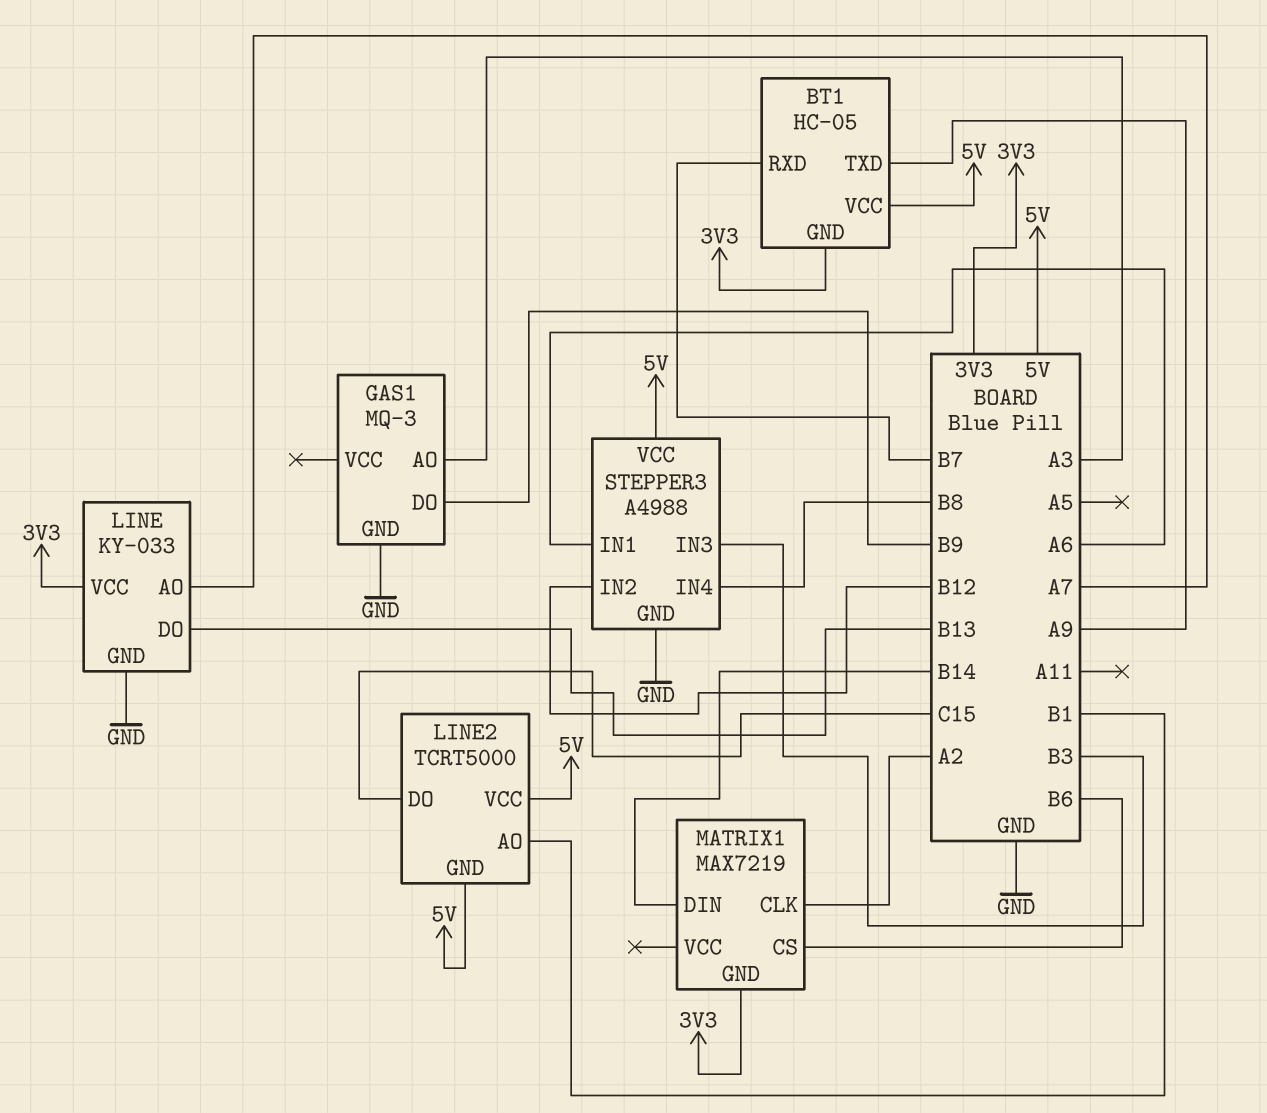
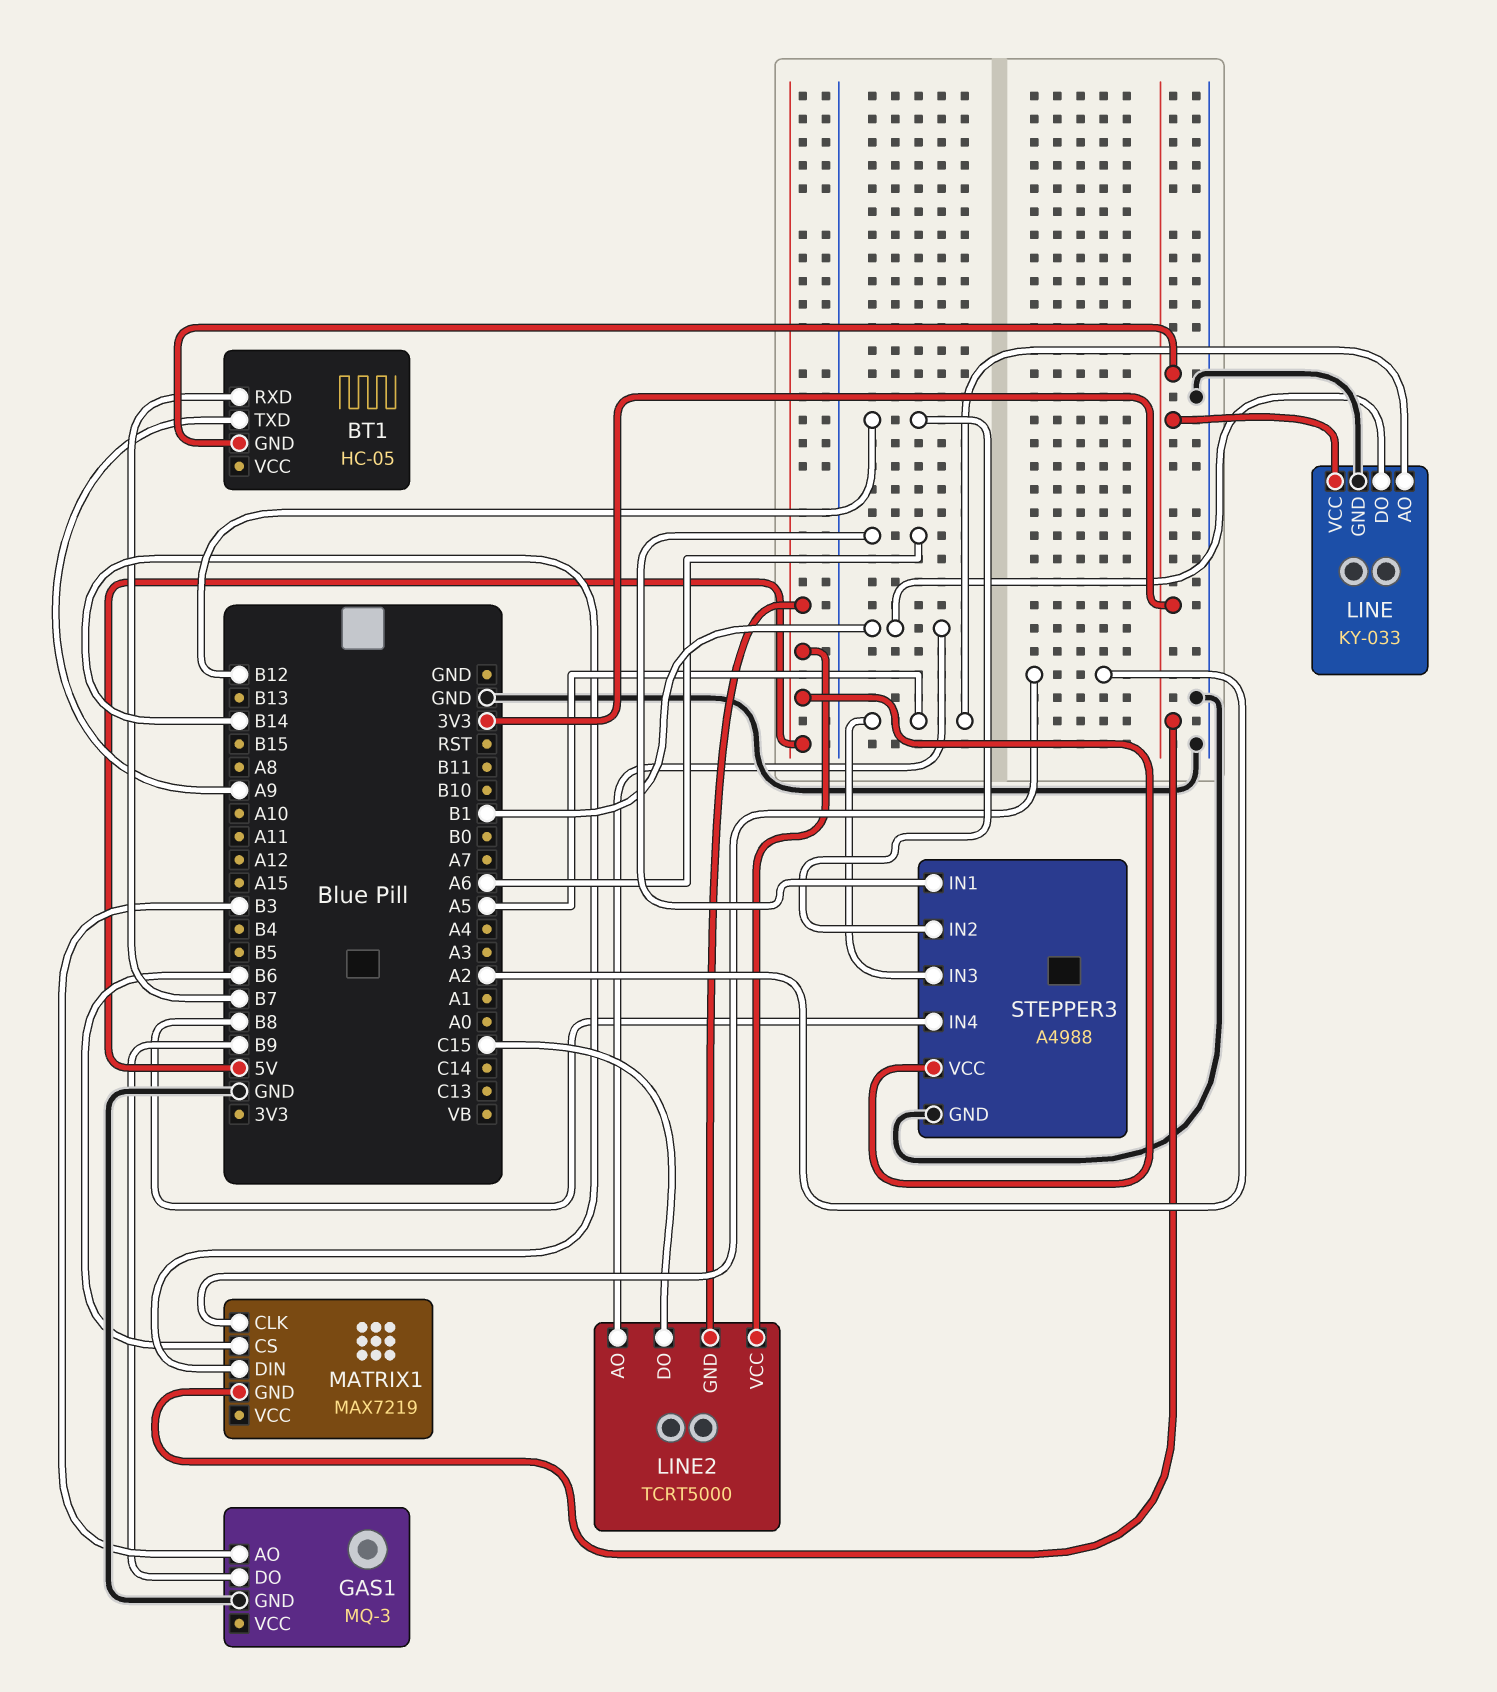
BT1 pin VCC: 5V -> none
GAS1 pin AO: A3 -> B3
LINE pin AO: A7 -> A5
LINE pin DO: B13 -> B1
STEPPER3 pin IN3: B3 -> A5

